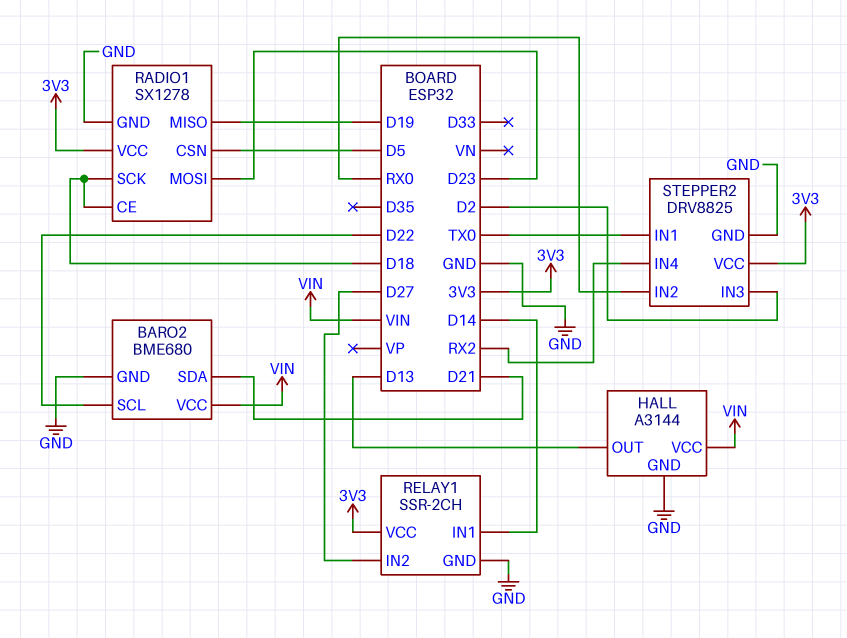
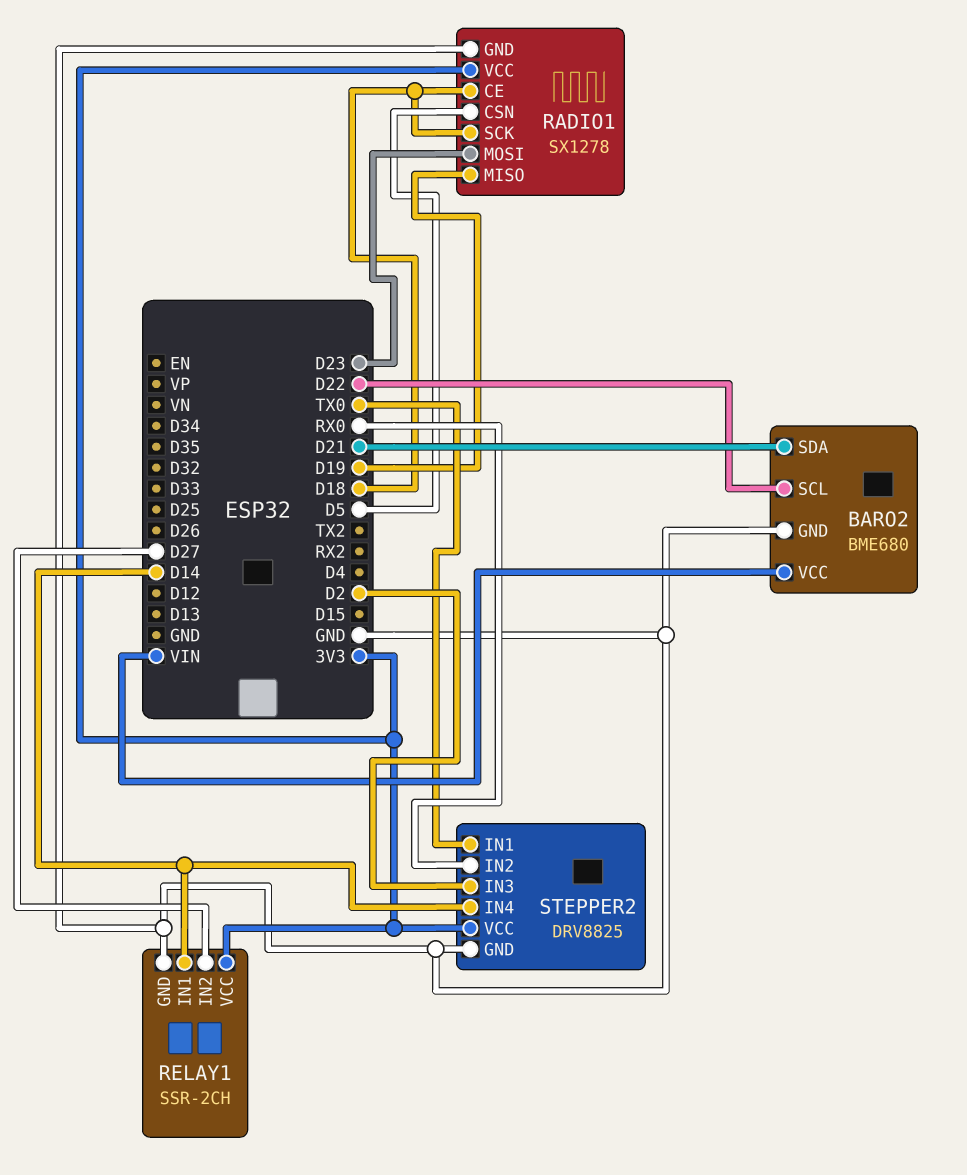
HALL: A3144 -> none
HALL pin GND: GND -> none
HALL pin OUT: D13 -> none
HALL pin VCC: VIN -> none
STEPPER2 pin IN4: RX2 -> D14

